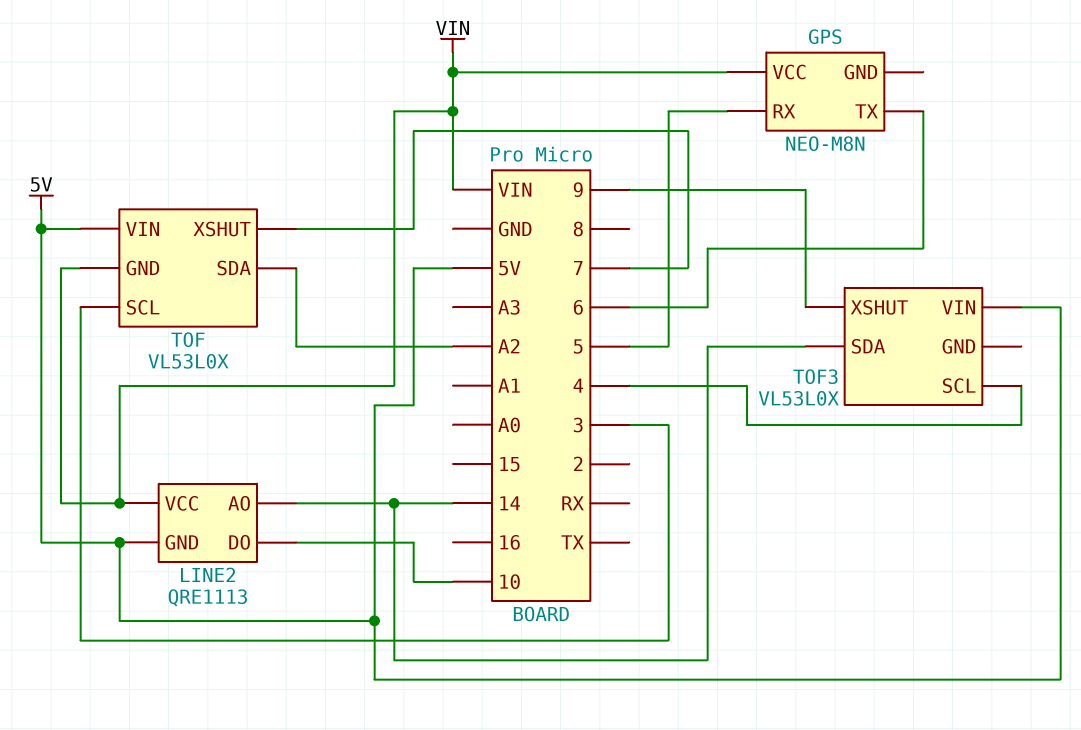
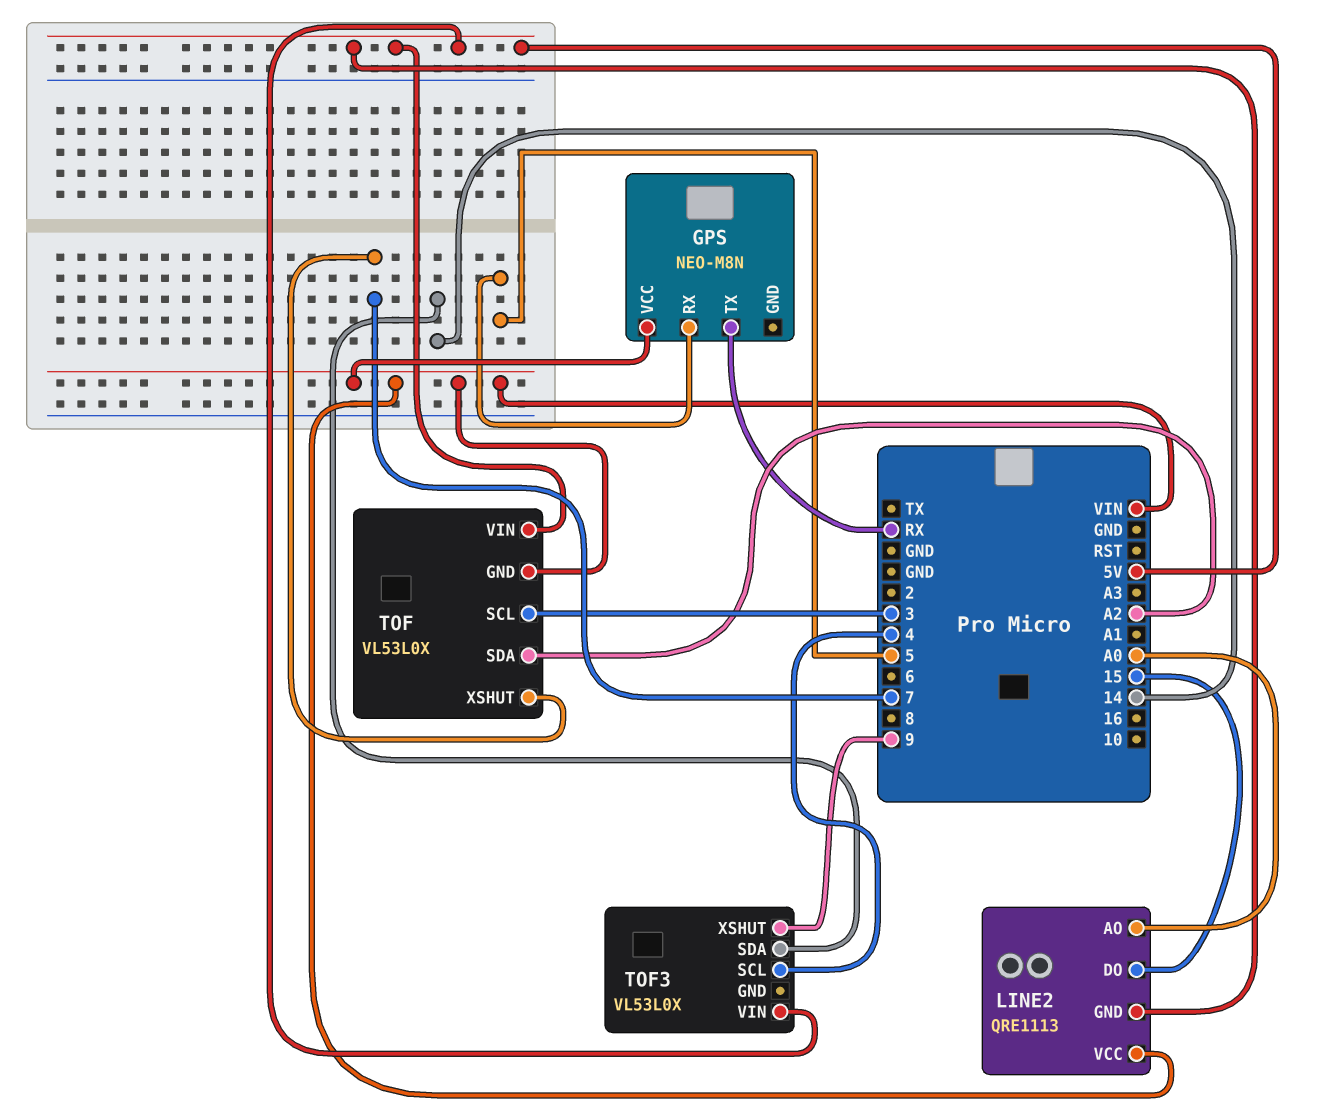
GPS pin TX: 6 -> RX
LINE2 pin AO: 14 -> A0
LINE2 pin DO: 10 -> 15

